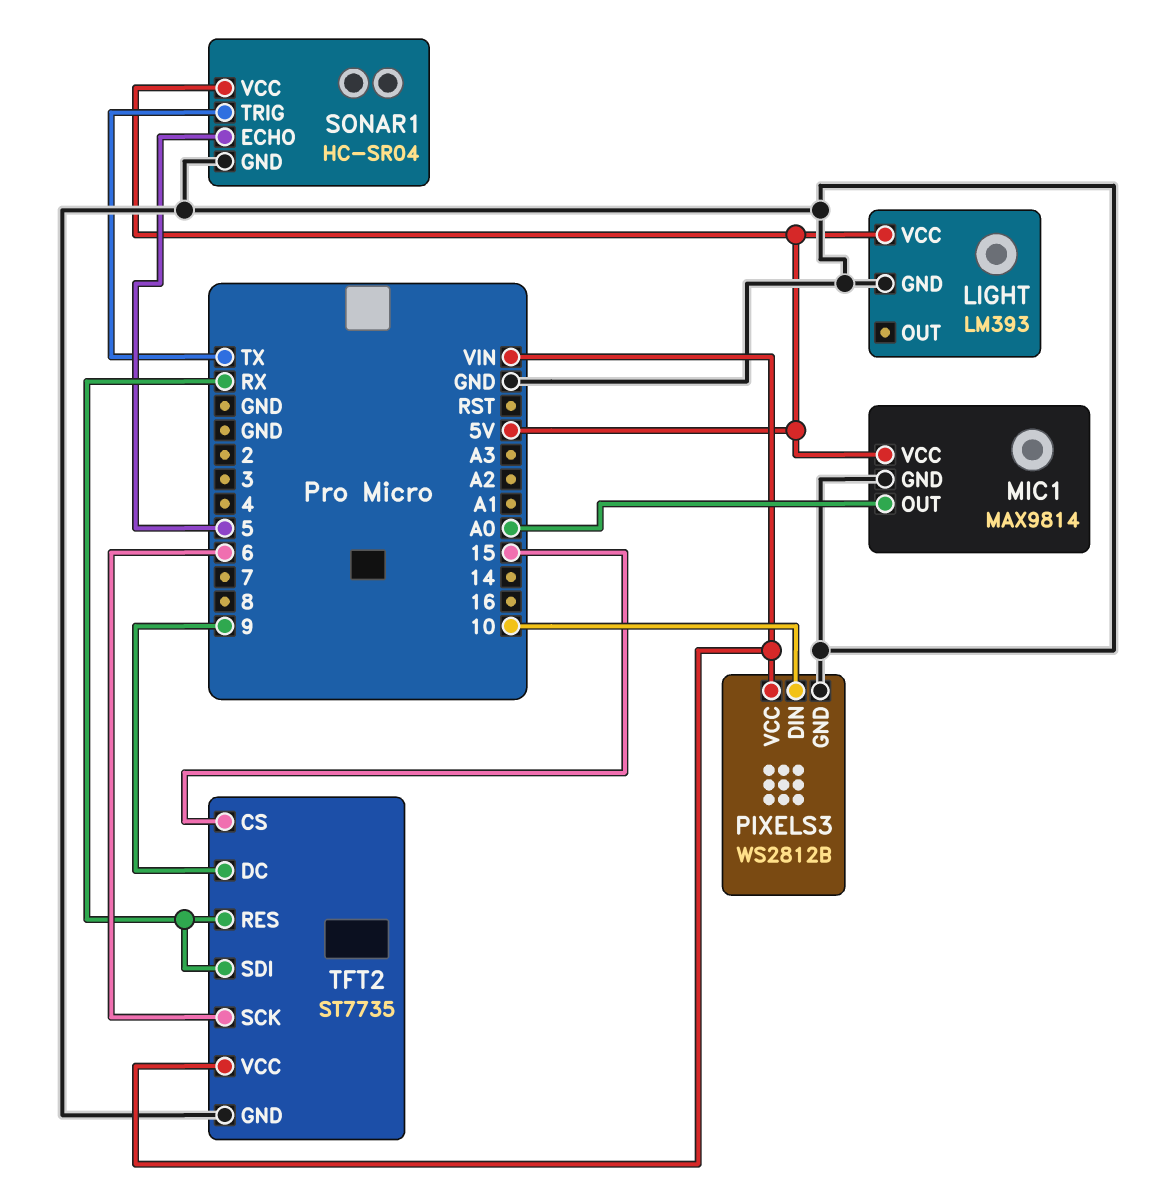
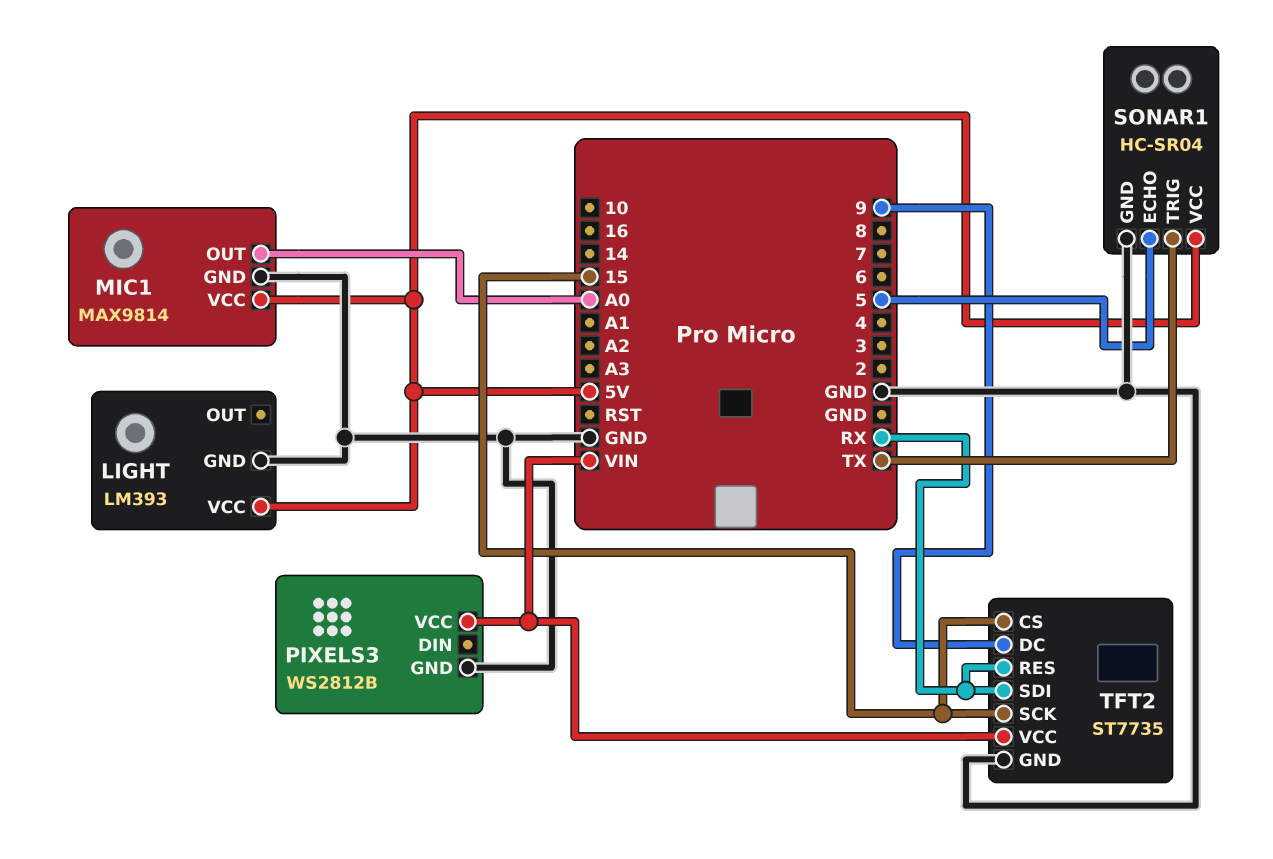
PIXELS3 pin DIN: 10 -> none
TFT2 pin SCK: 6 -> 15

